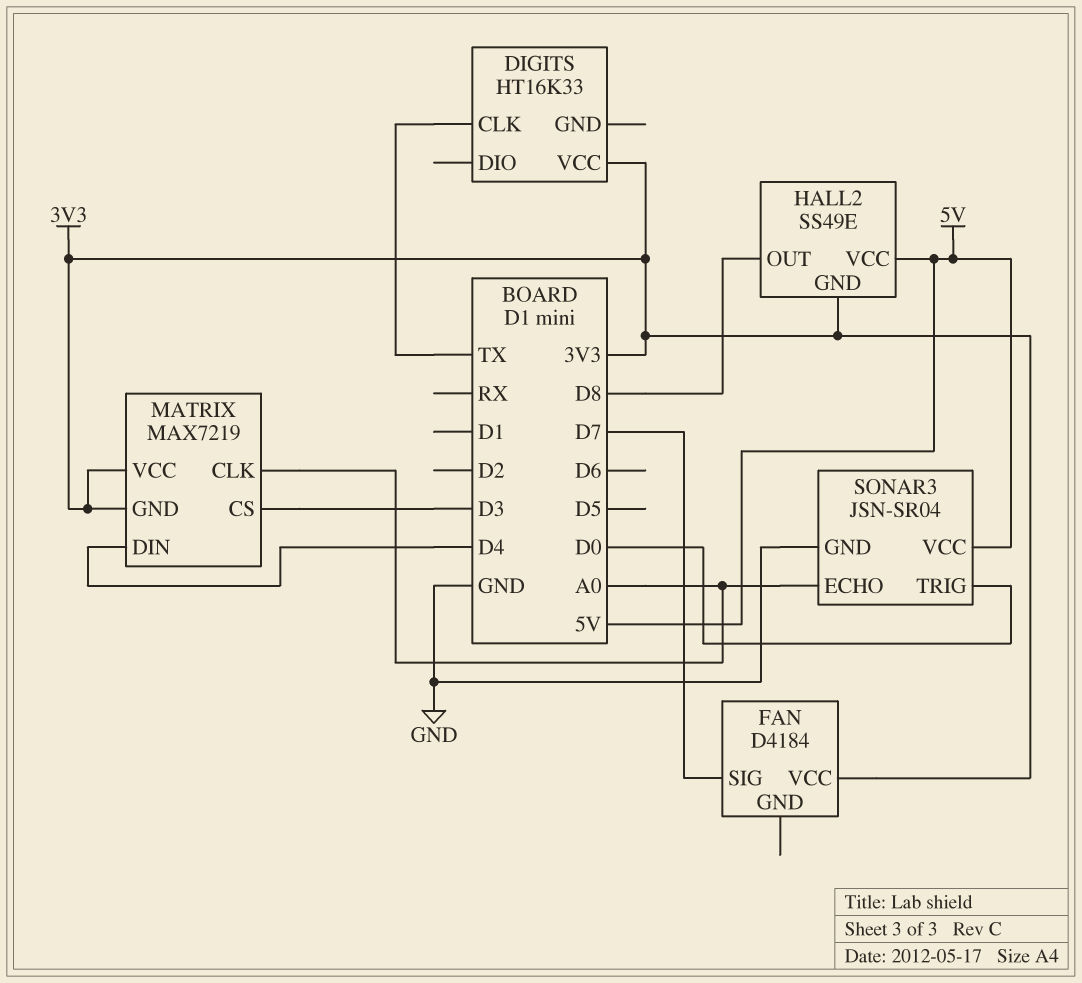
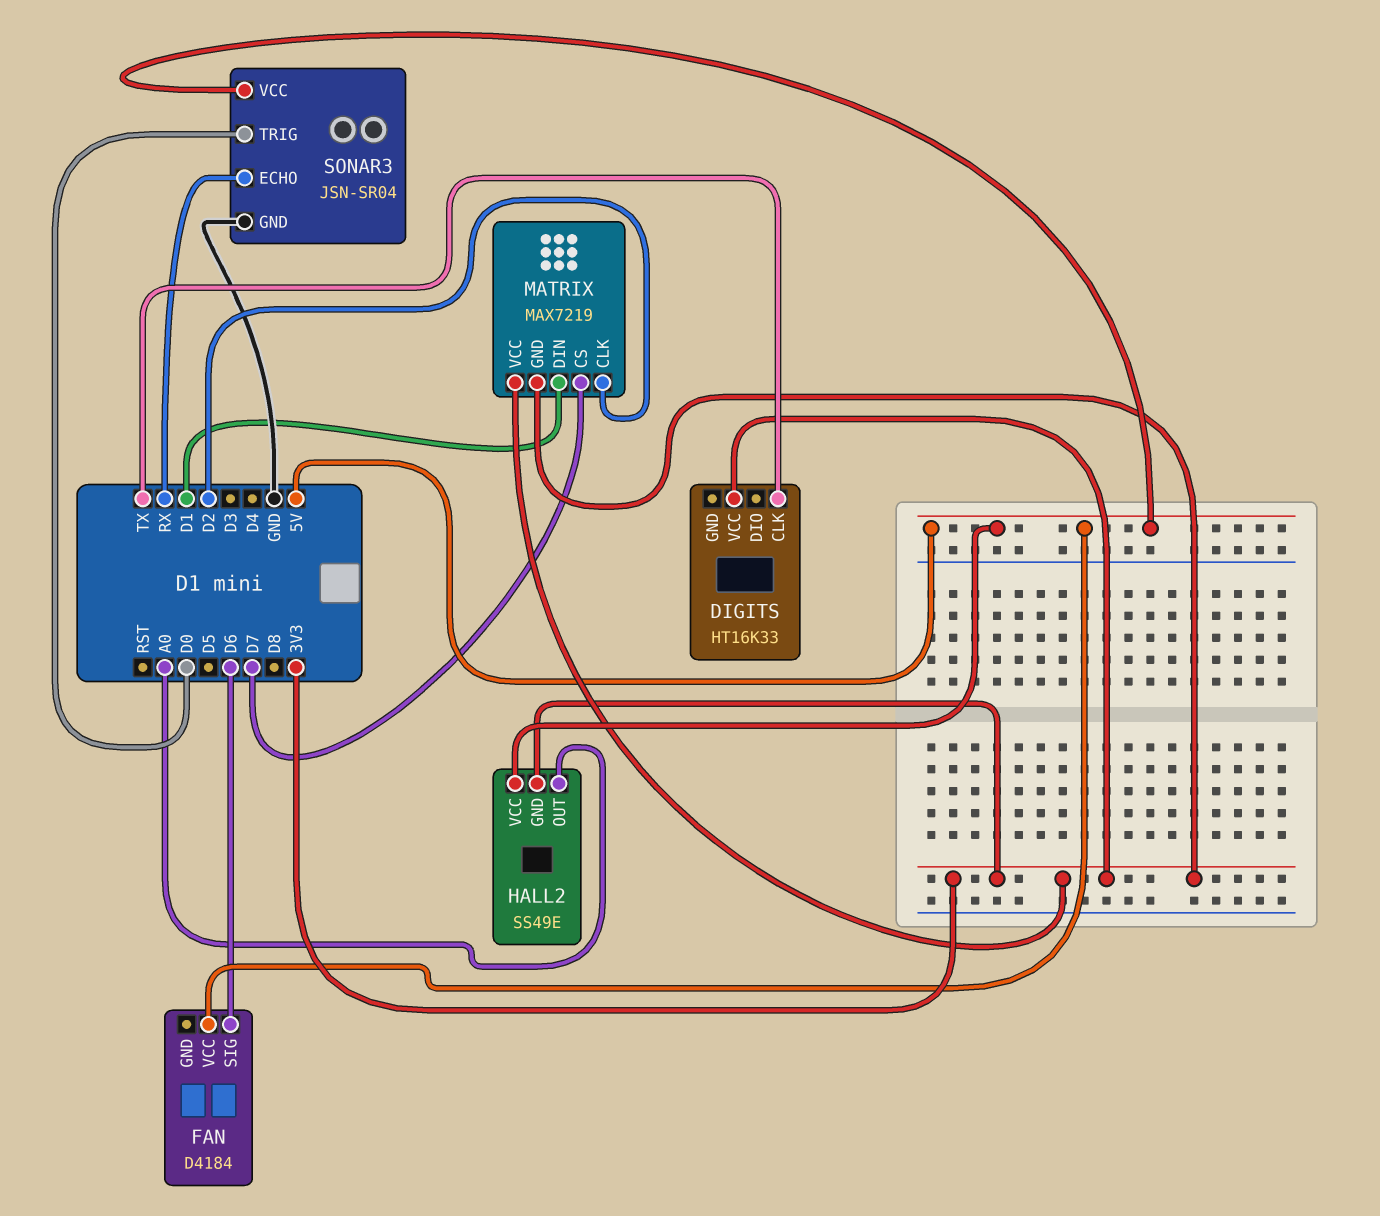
FAN pin SIG: D7 -> D6
FAN pin VCC: 3V3 -> 5V
HALL2 pin OUT: D8 -> A0
MATRIX pin CLK: A0 -> D2
MATRIX pin CS: D3 -> D7
MATRIX pin DIN: D4 -> D1
SONAR3 pin ECHO: A0 -> RX

